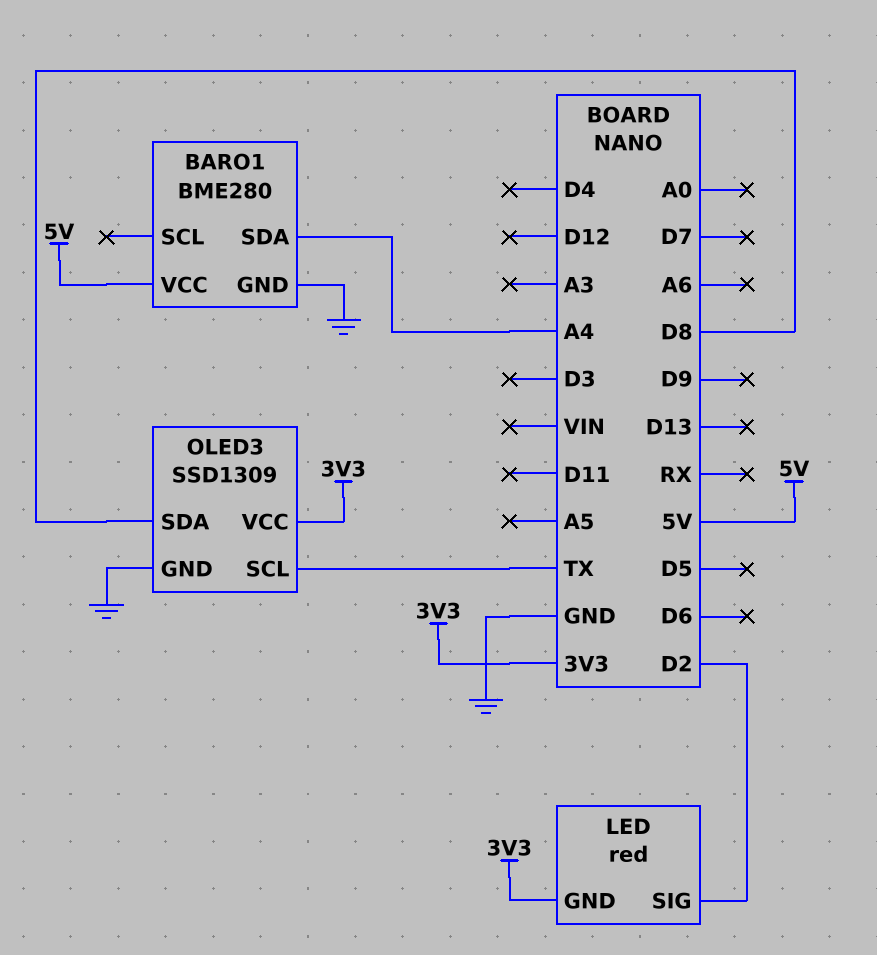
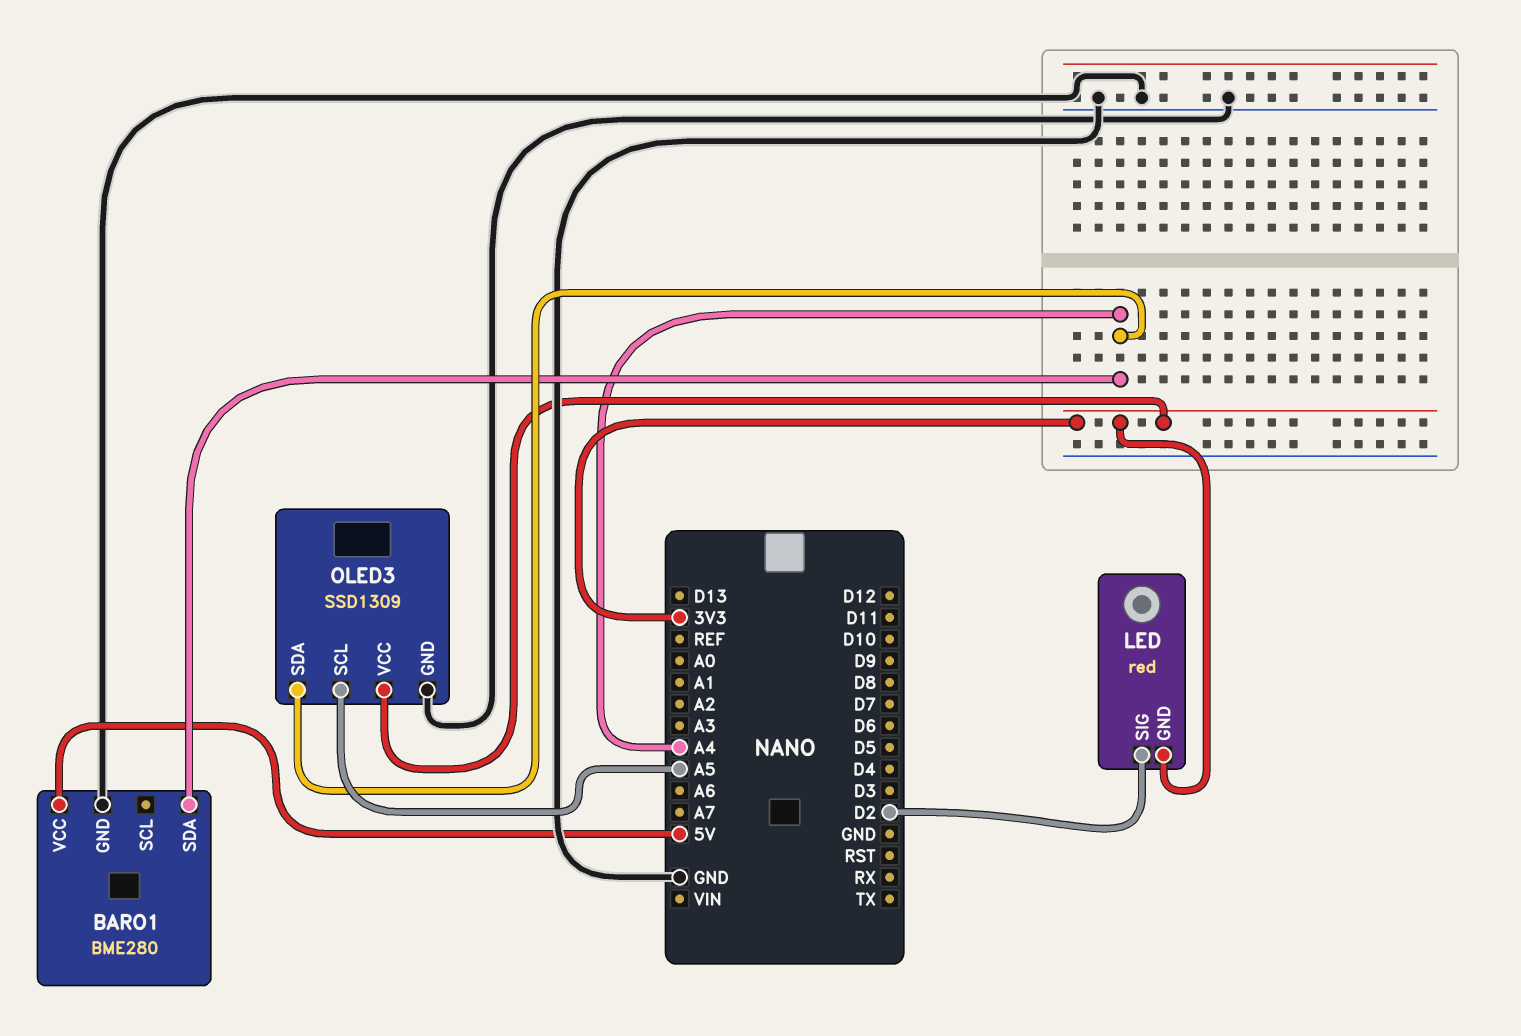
OLED3 pin SCL: TX -> A5
OLED3 pin SDA: D8 -> A4

